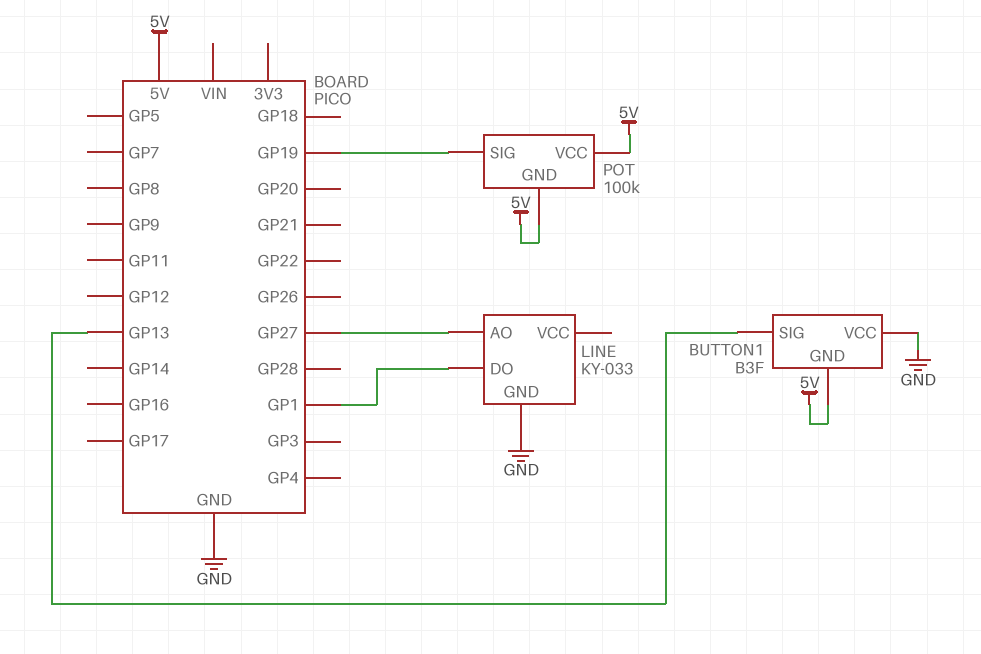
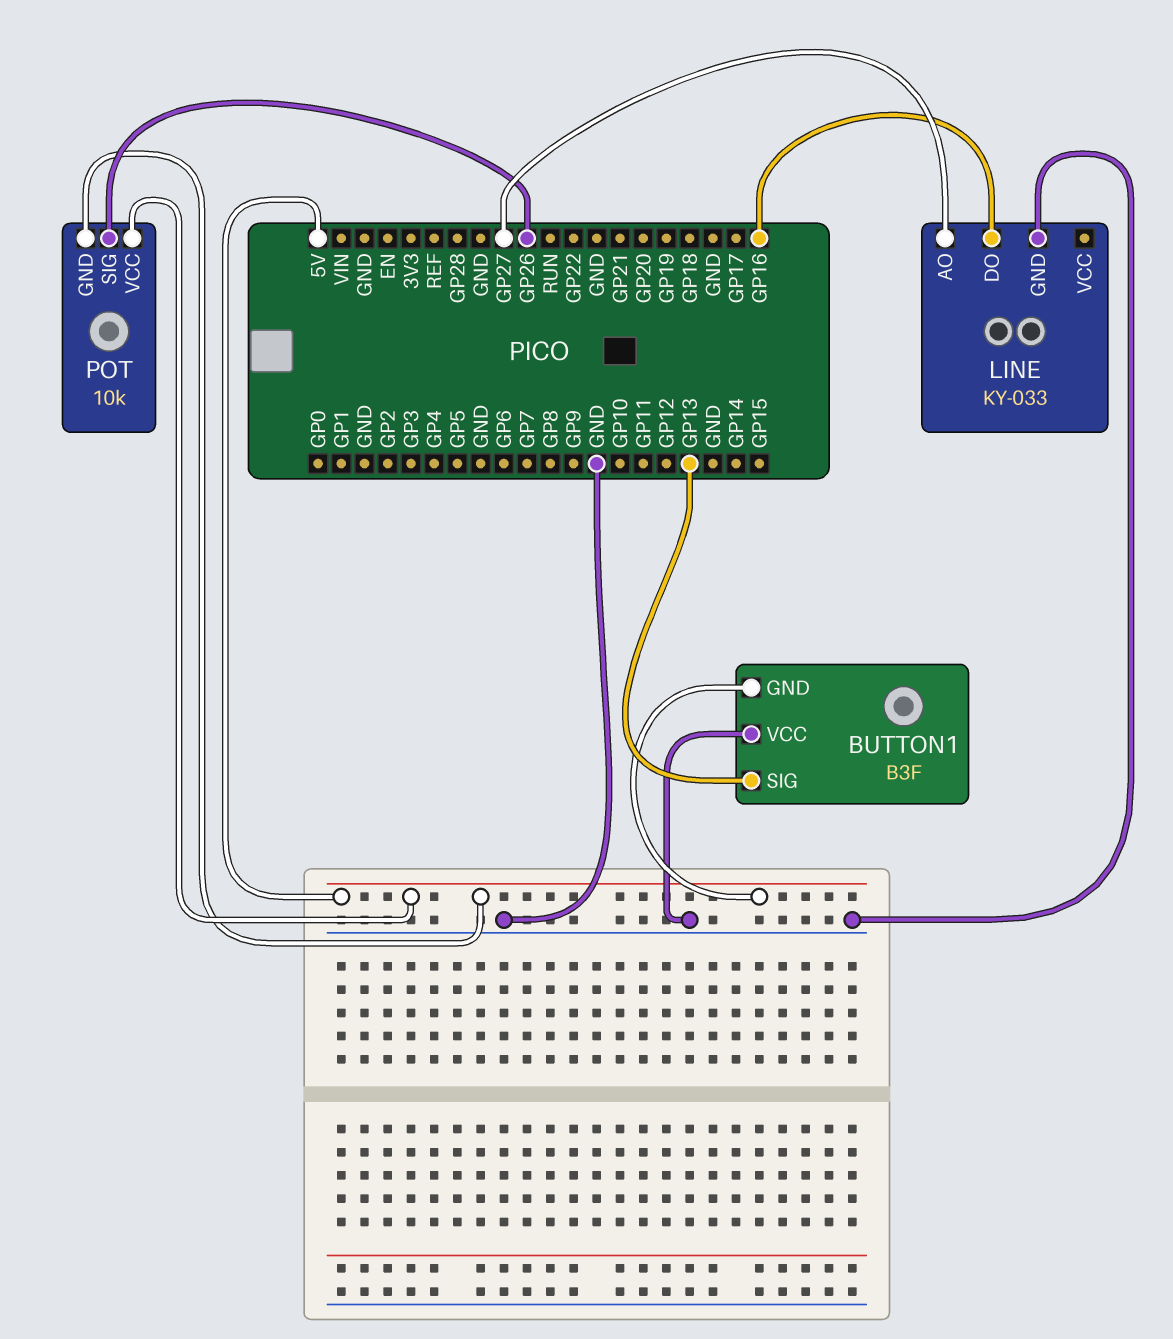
LINE pin DO: GP1 -> GP16
POT: 100k -> 10k
POT pin SIG: GP19 -> GP26

